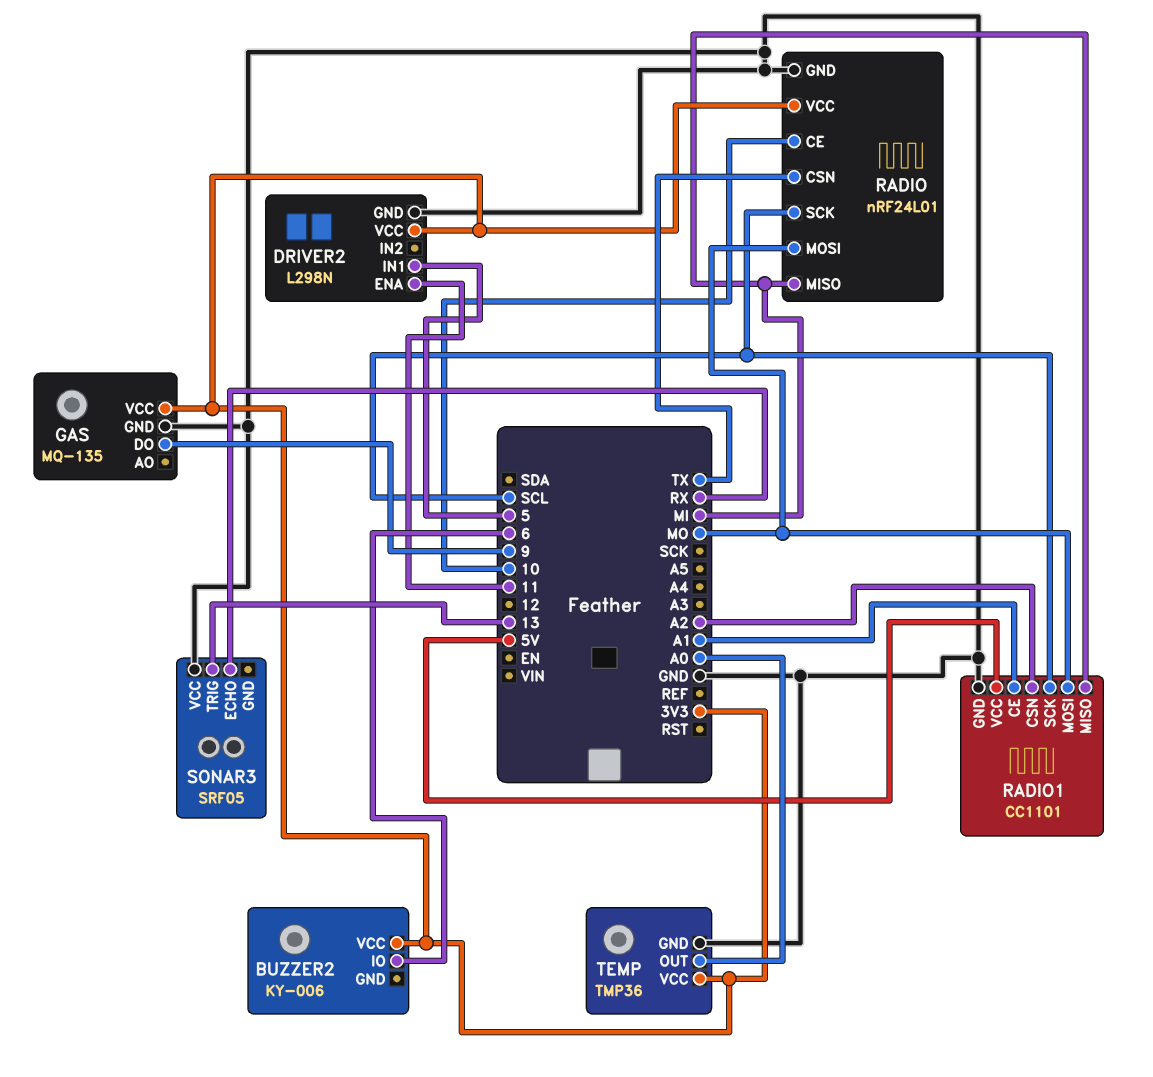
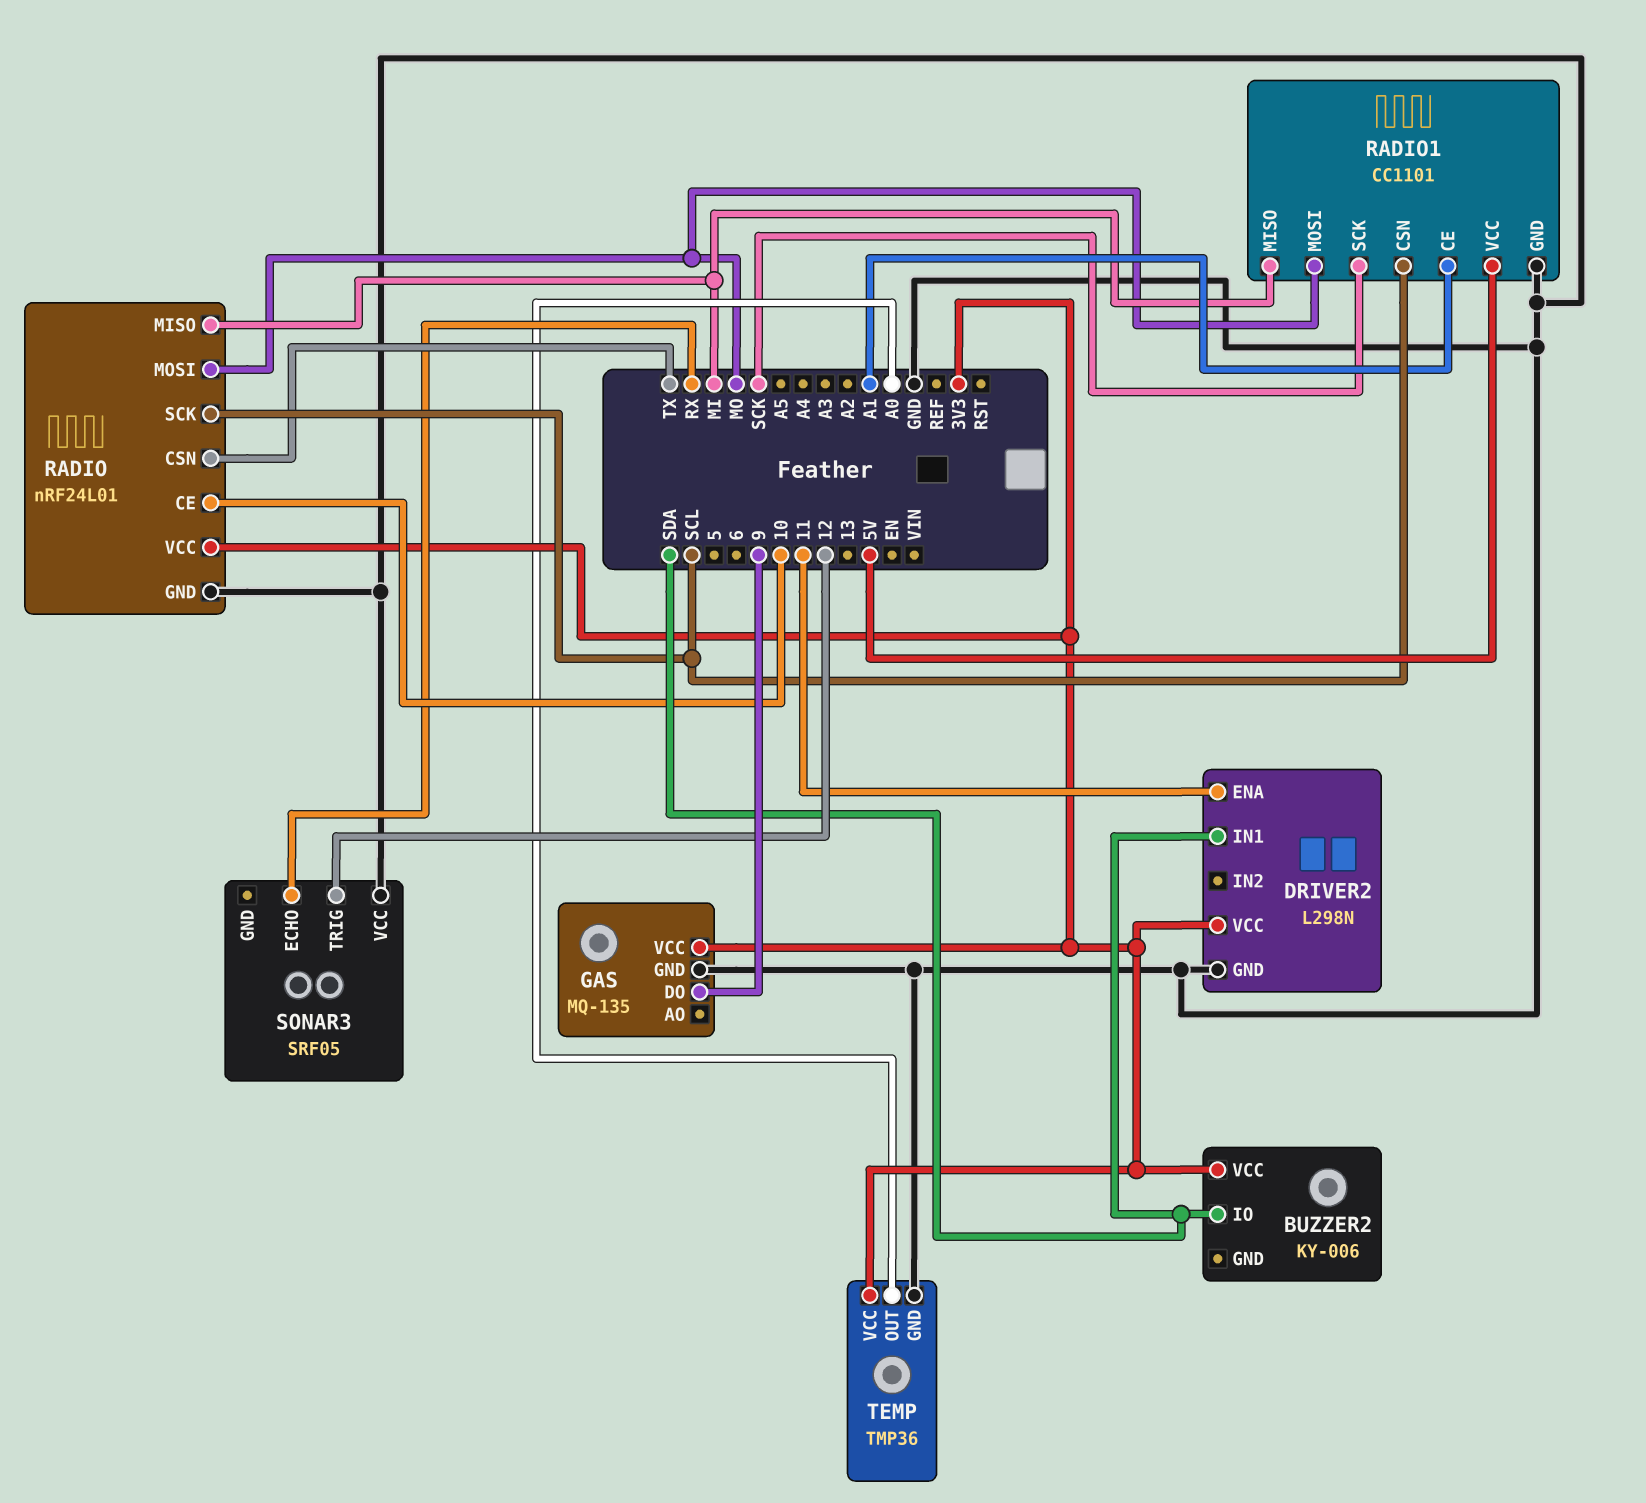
BUZZER2 pin IO: 6 -> SDA
DRIVER2 pin IN1: 5 -> SDA
RADIO1 pin CSN: A2 -> SCL
RADIO1 pin SCK: SCL -> SCK
SONAR3 pin TRIG: 13 -> 12

